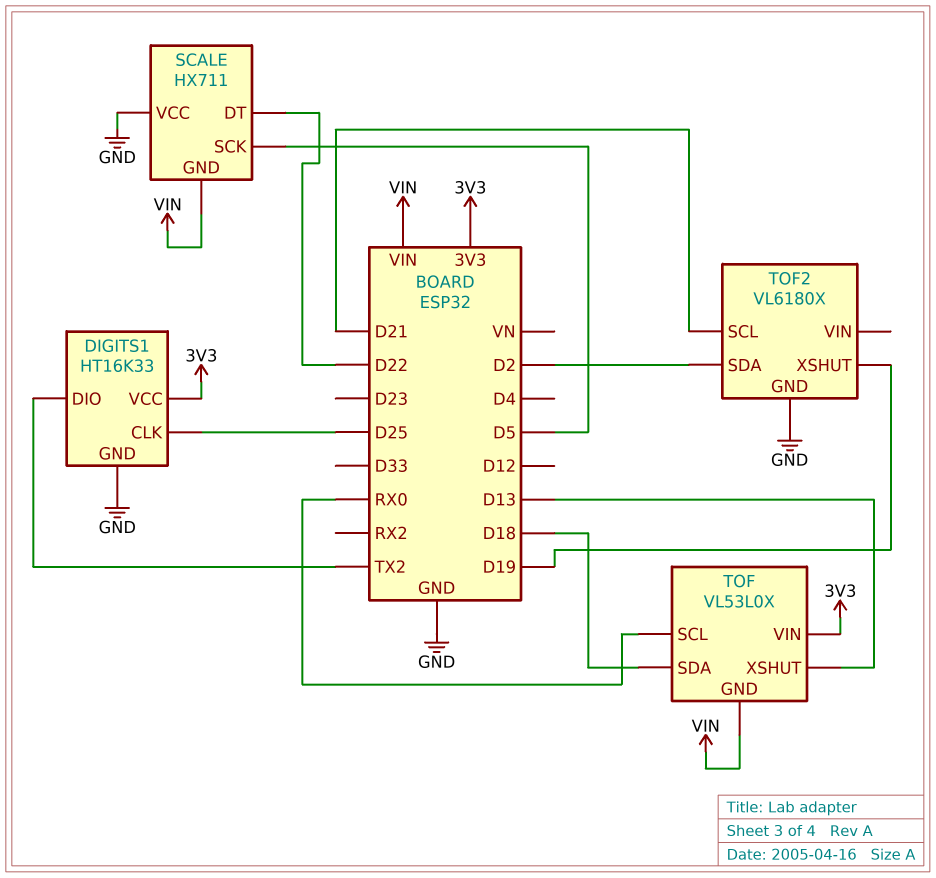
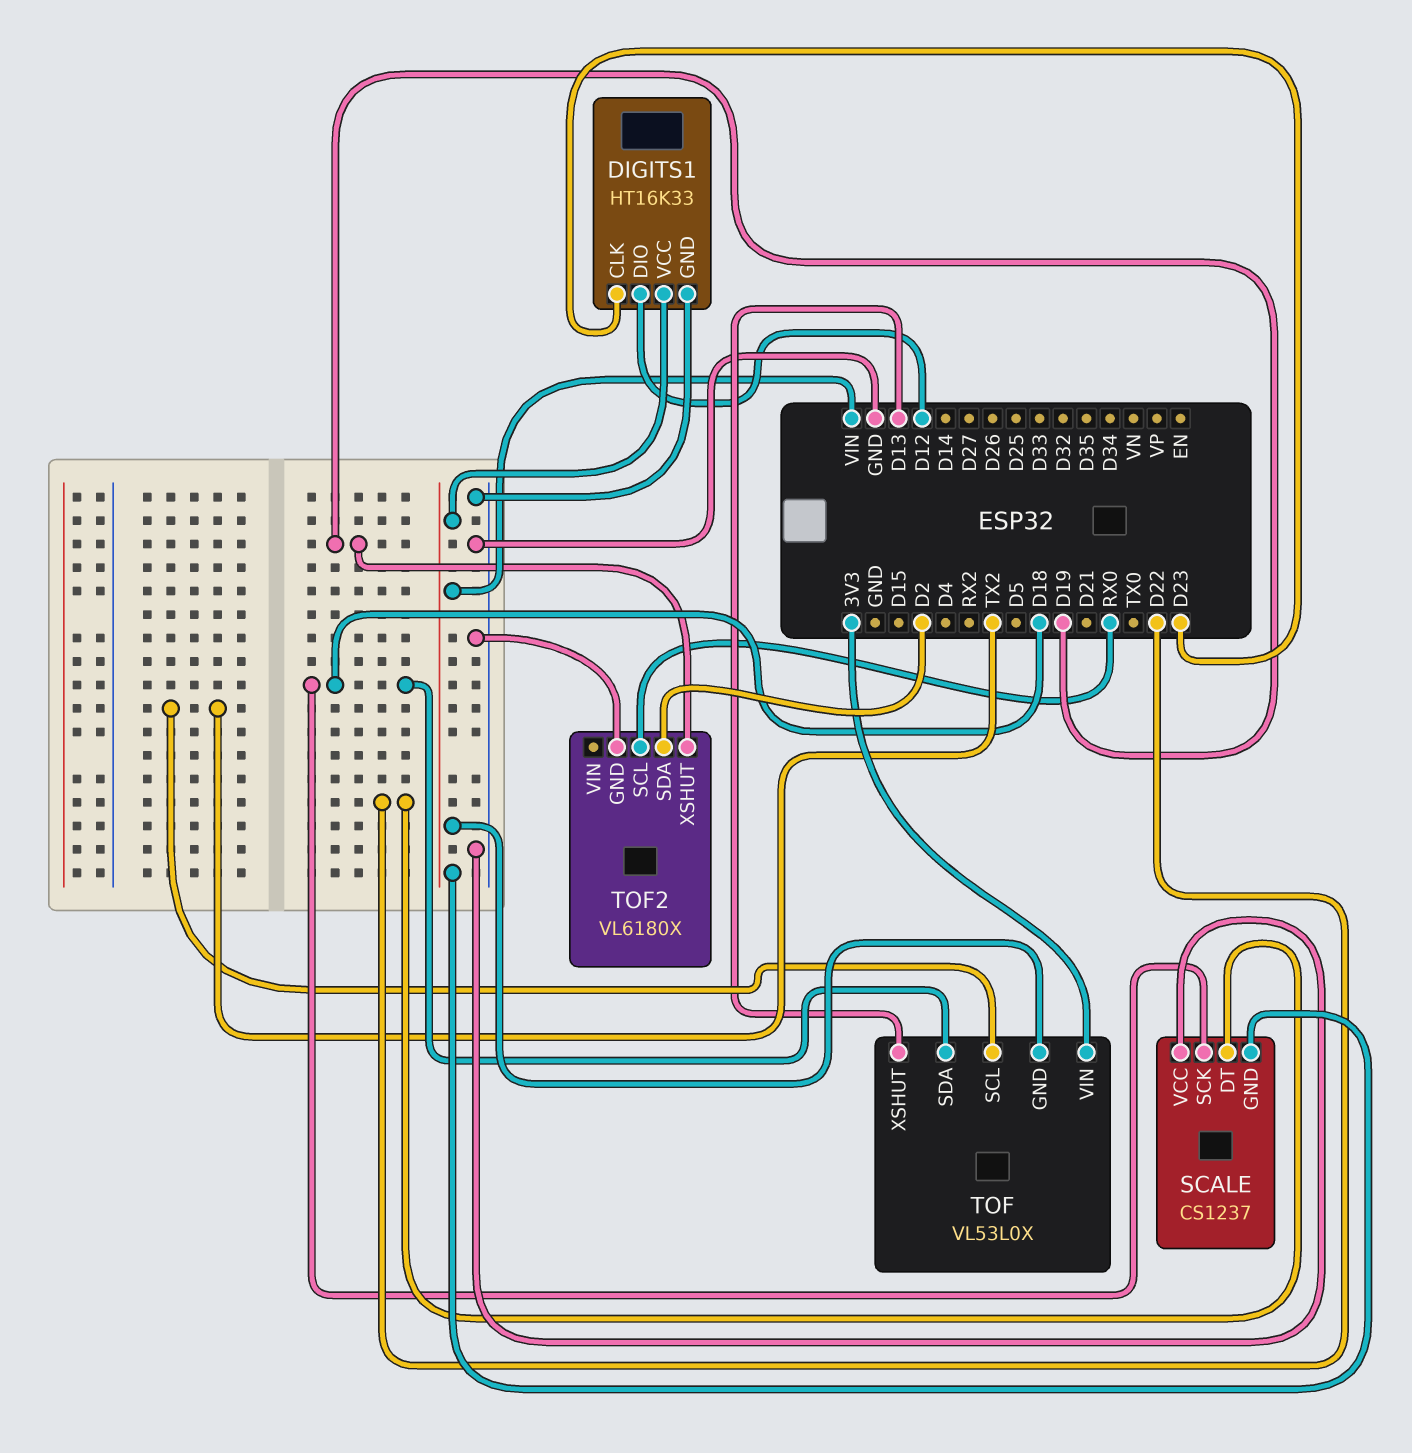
DIGITS1 pin CLK: D25 -> D23
DIGITS1 pin DIO: TX2 -> D12
DIGITS1 pin VCC: 3V3 -> VIN
SCALE: HX711 -> CS1237
SCALE pin SCK: D5 -> D18
TOF pin SCL: RX0 -> TX2
TOF2 pin SCL: D21 -> RX0

